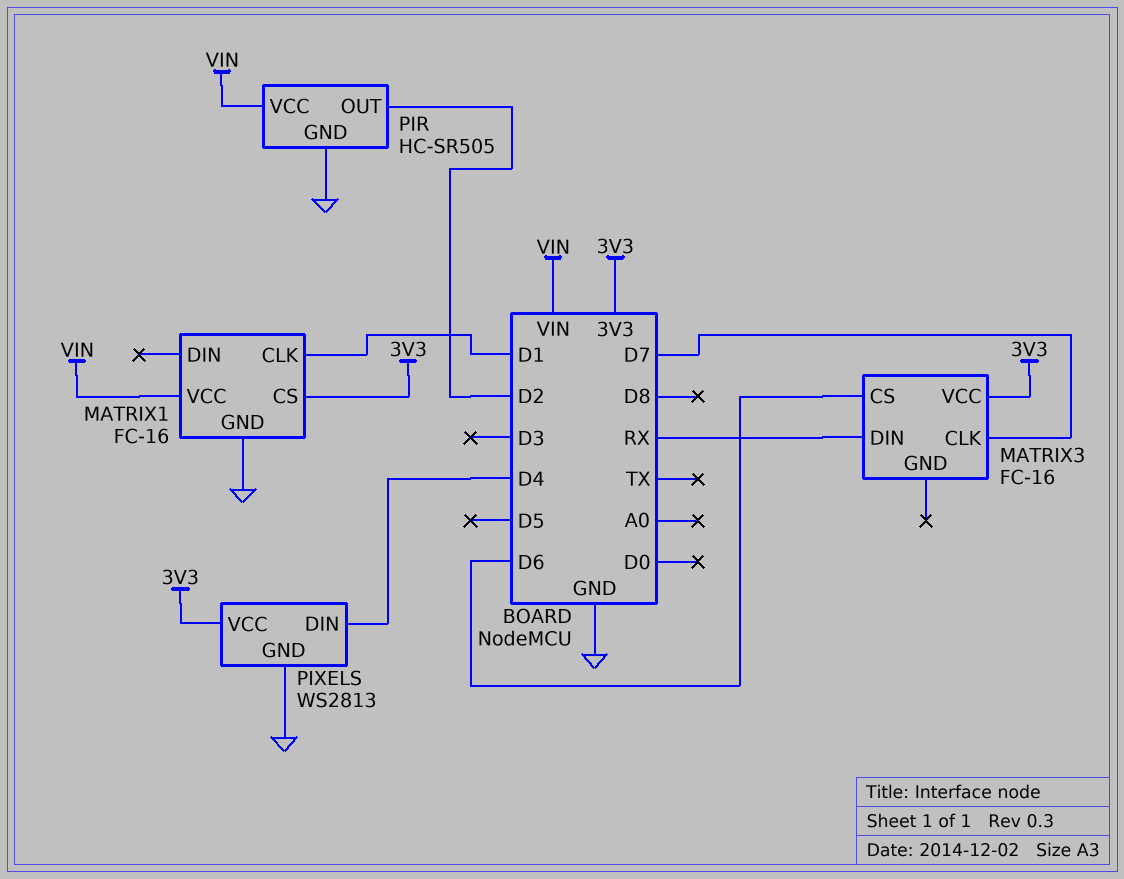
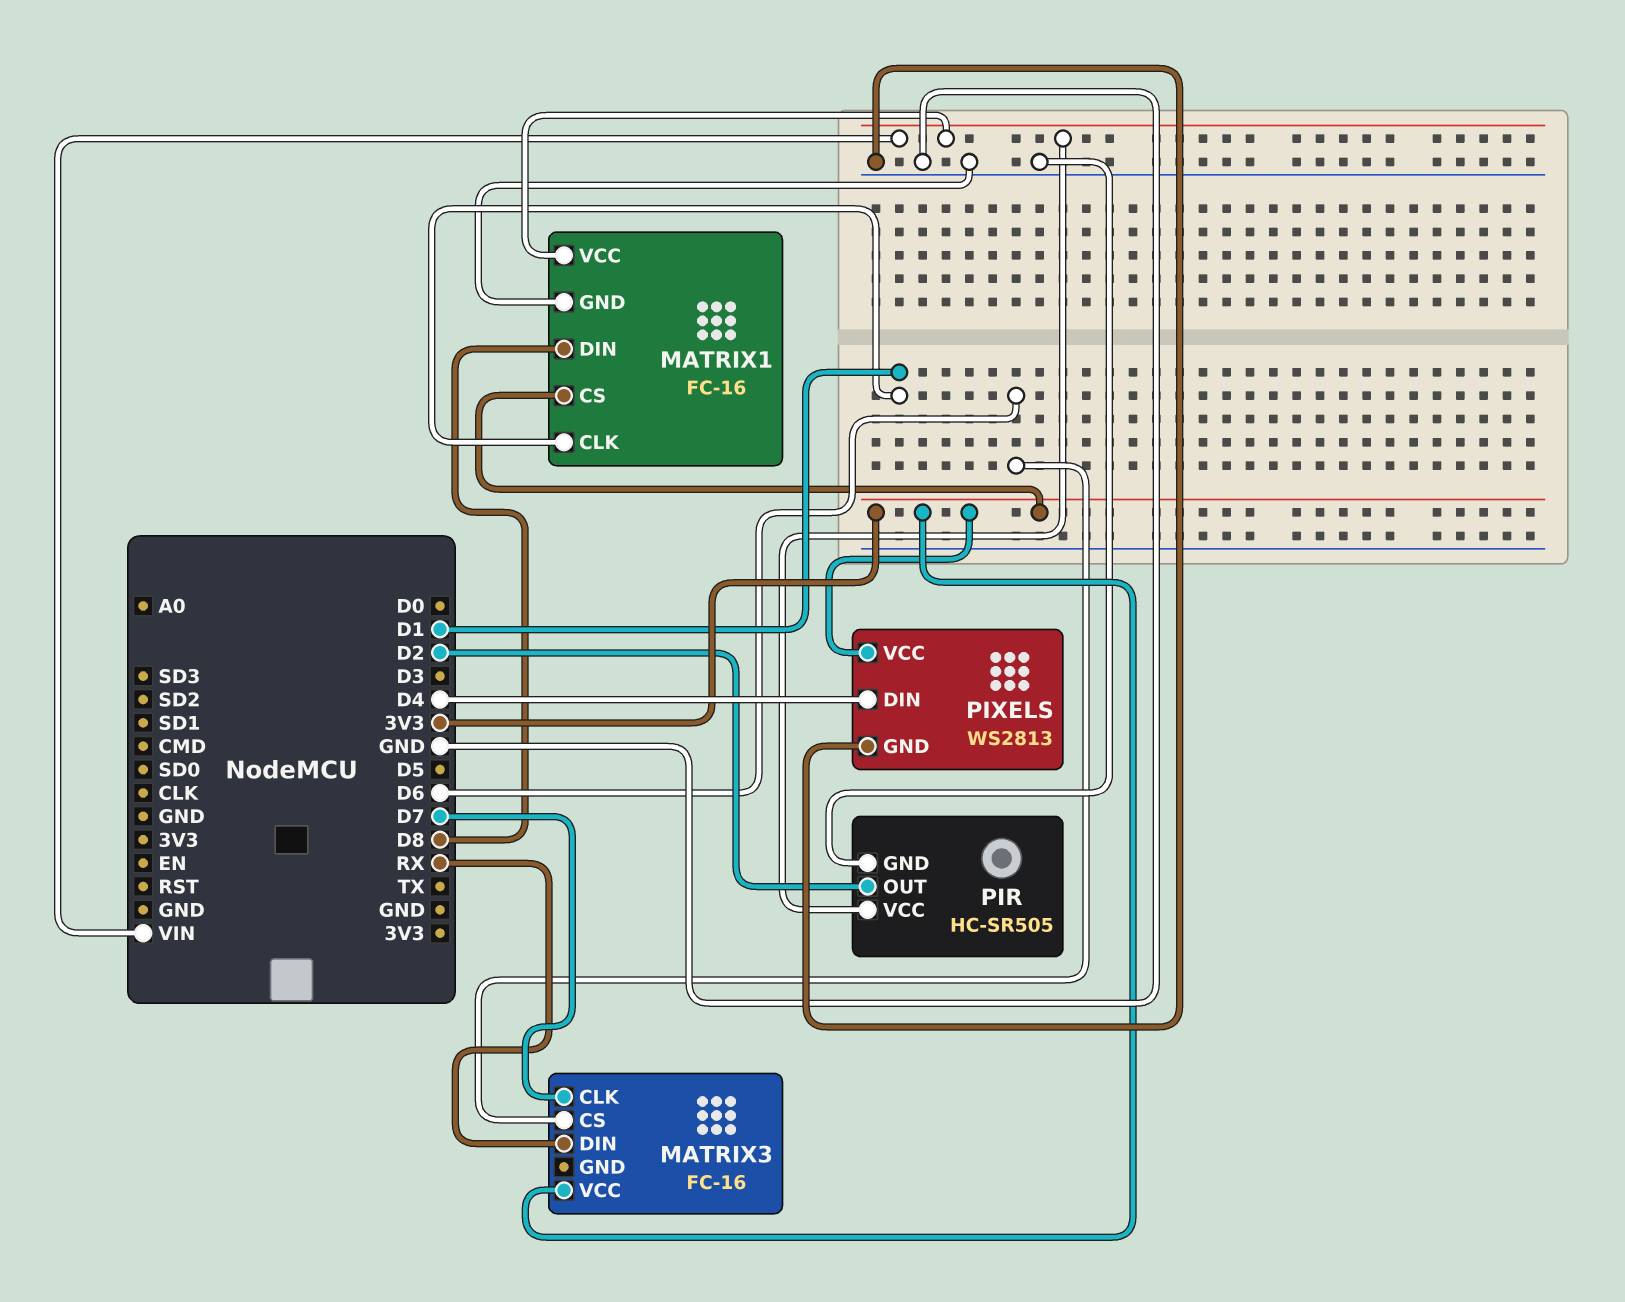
MATRIX1 pin DIN: none -> D8

